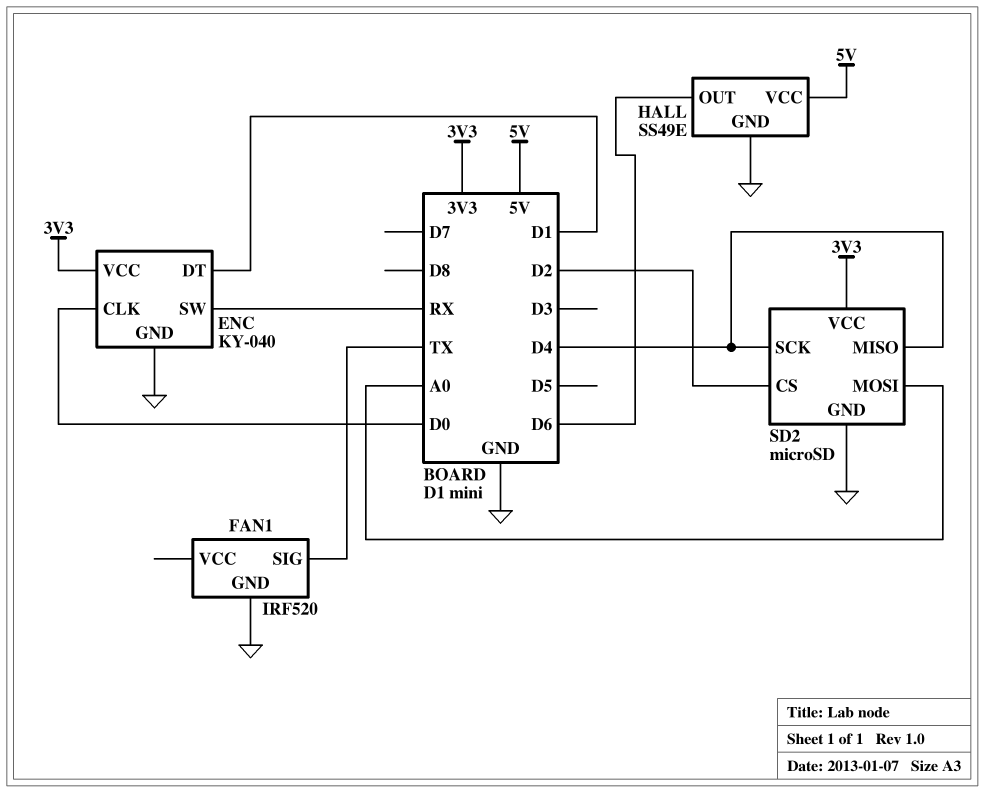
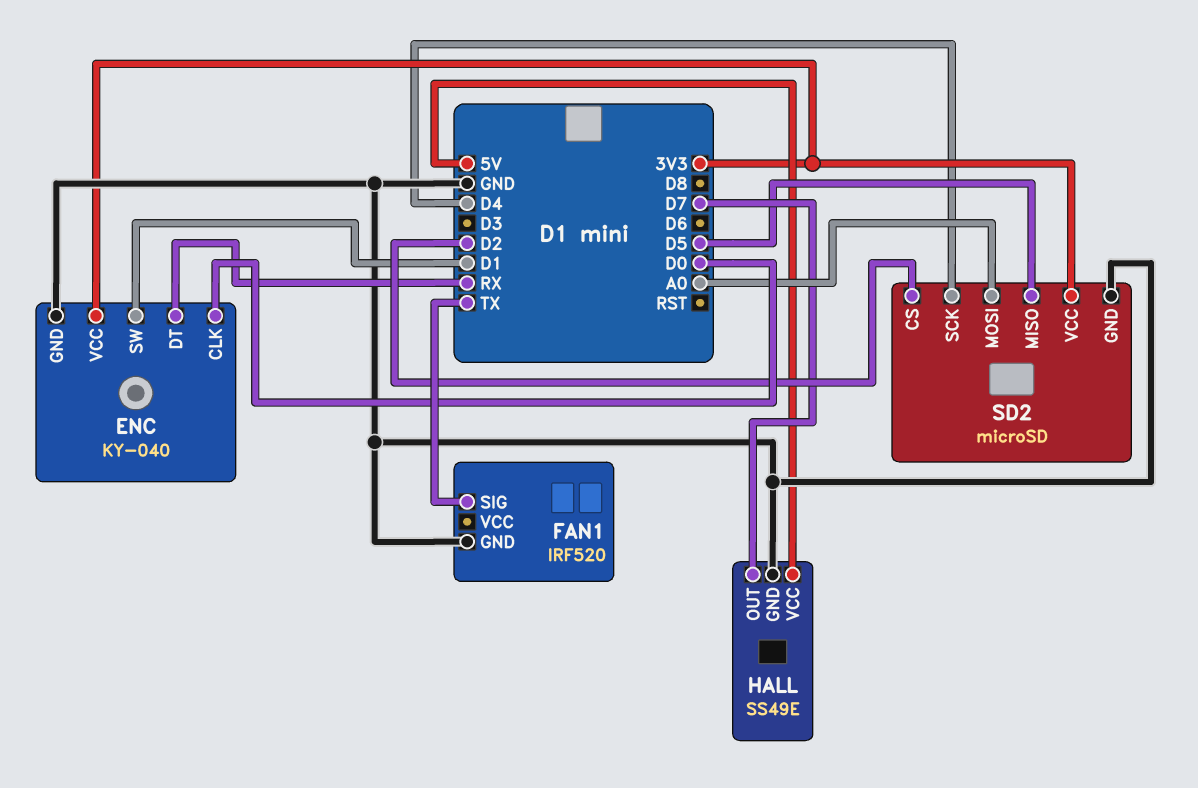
ENC pin DT: D1 -> RX
ENC pin SW: RX -> D1
HALL pin OUT: D6 -> D7
SD2 pin MISO: D4 -> D5

